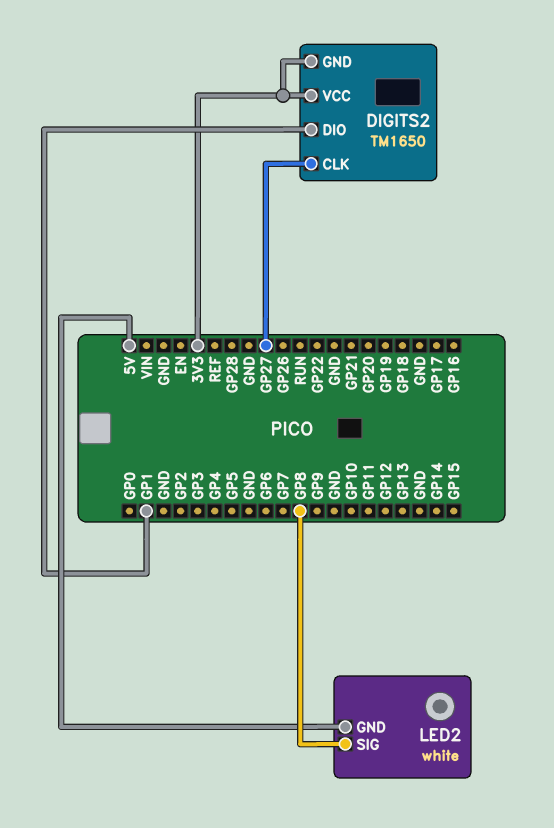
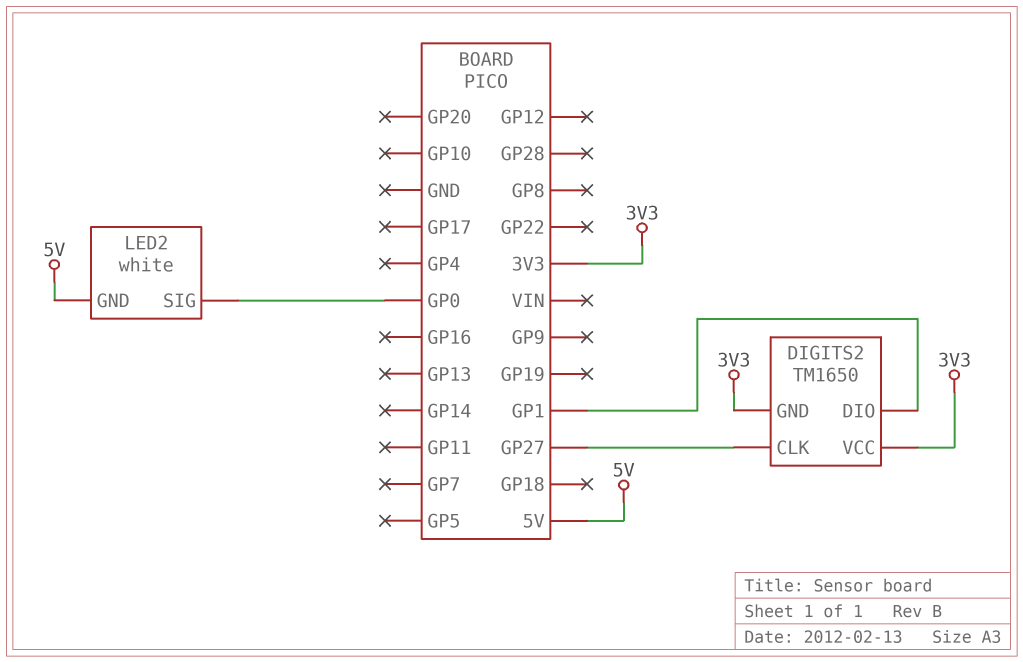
LED2 pin SIG: GP8 -> GP0

